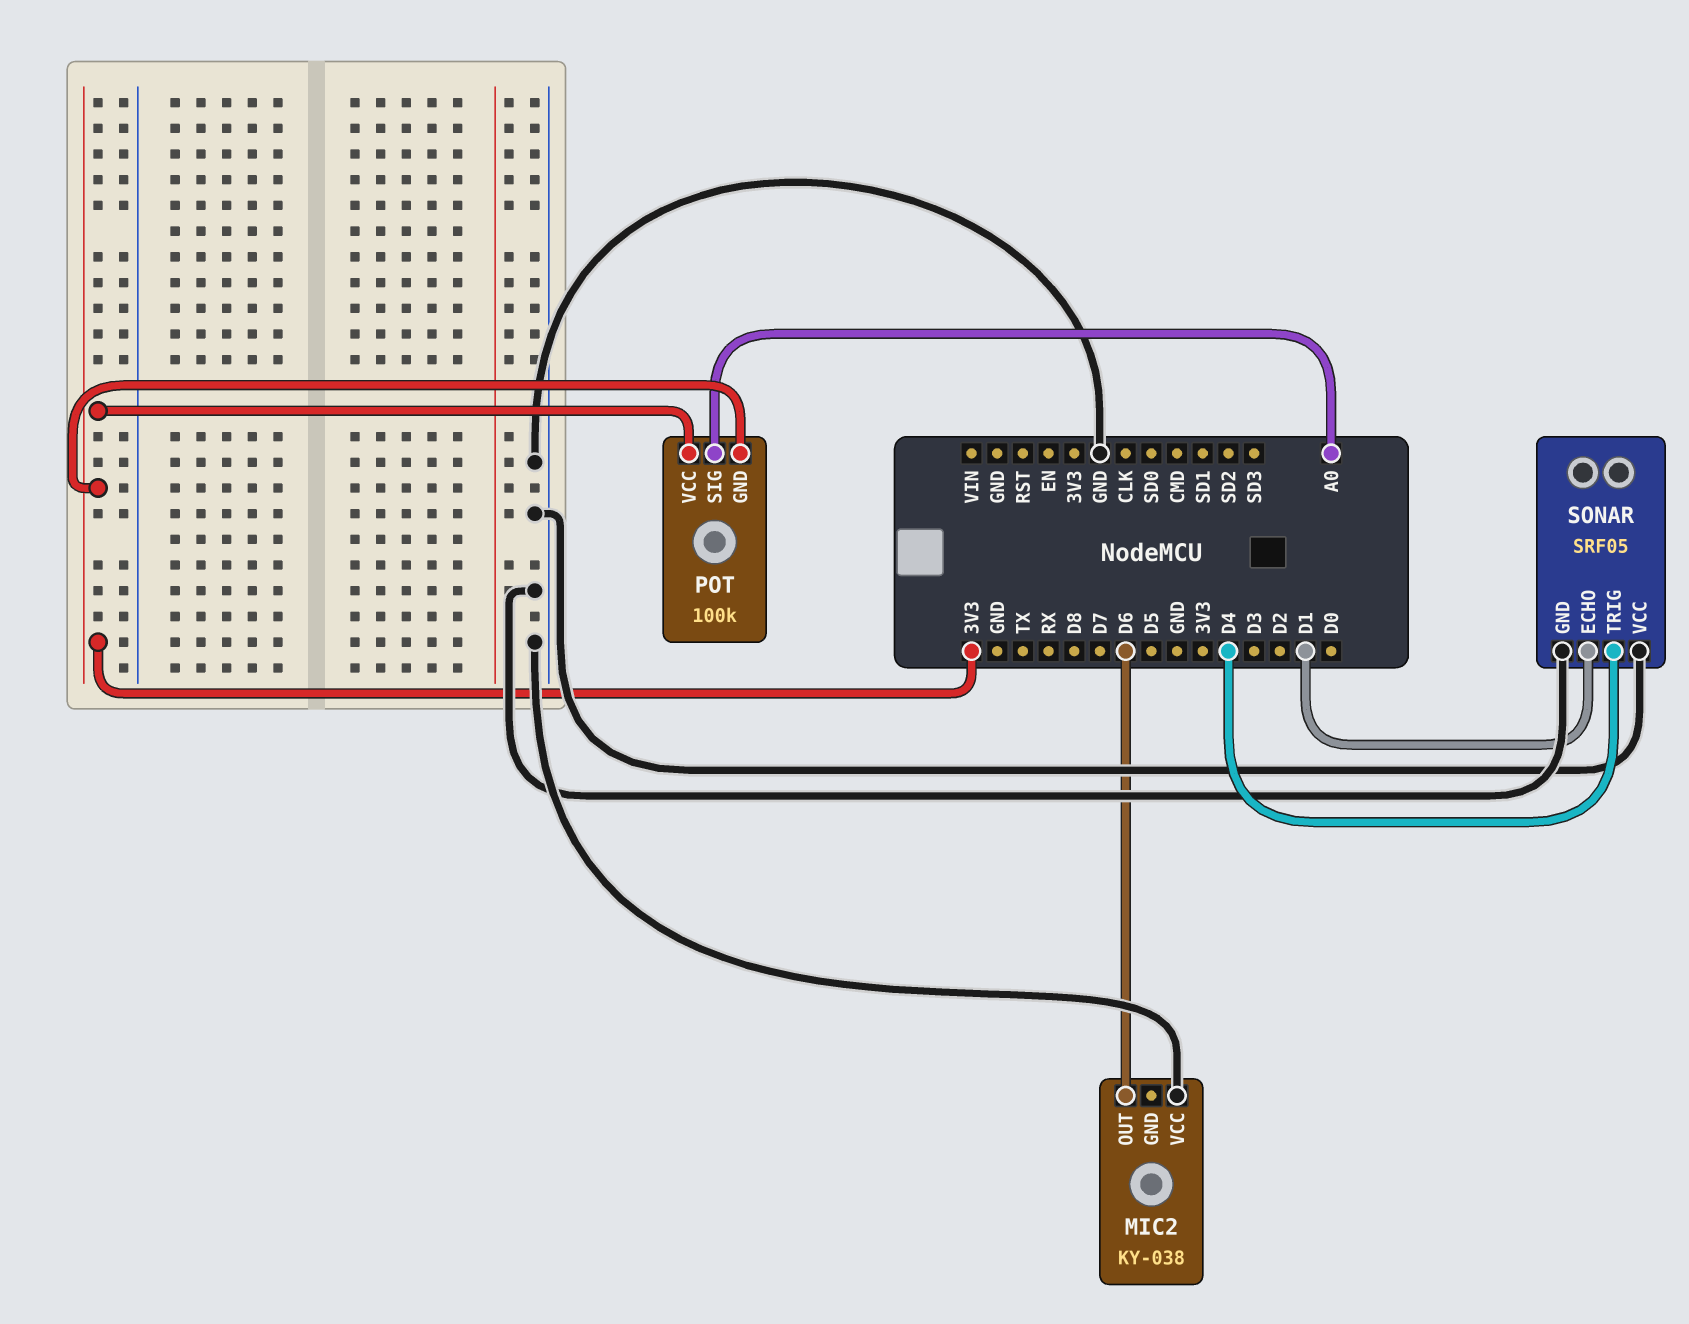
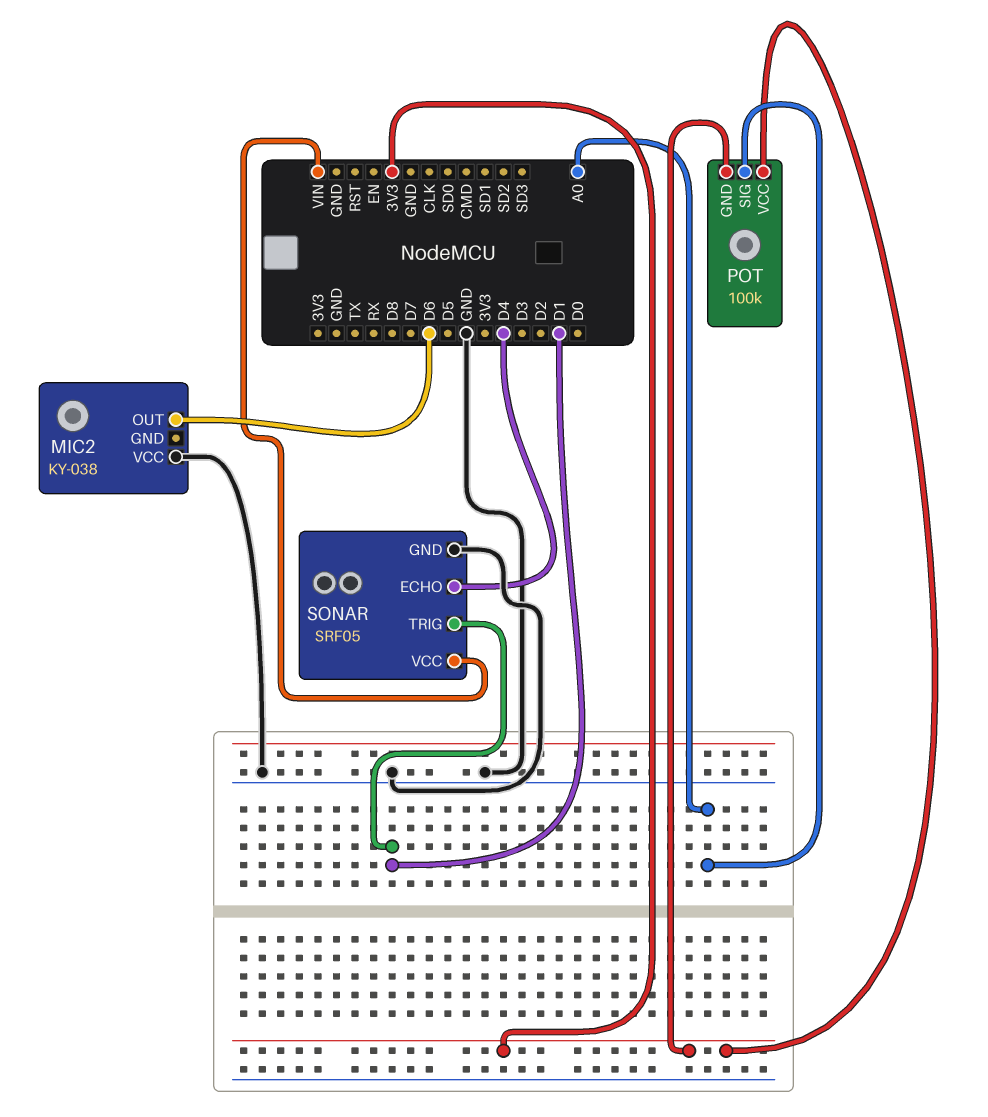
SONAR pin ECHO: D1 -> D4
SONAR pin TRIG: D4 -> D1
SONAR pin VCC: GND -> VIN

